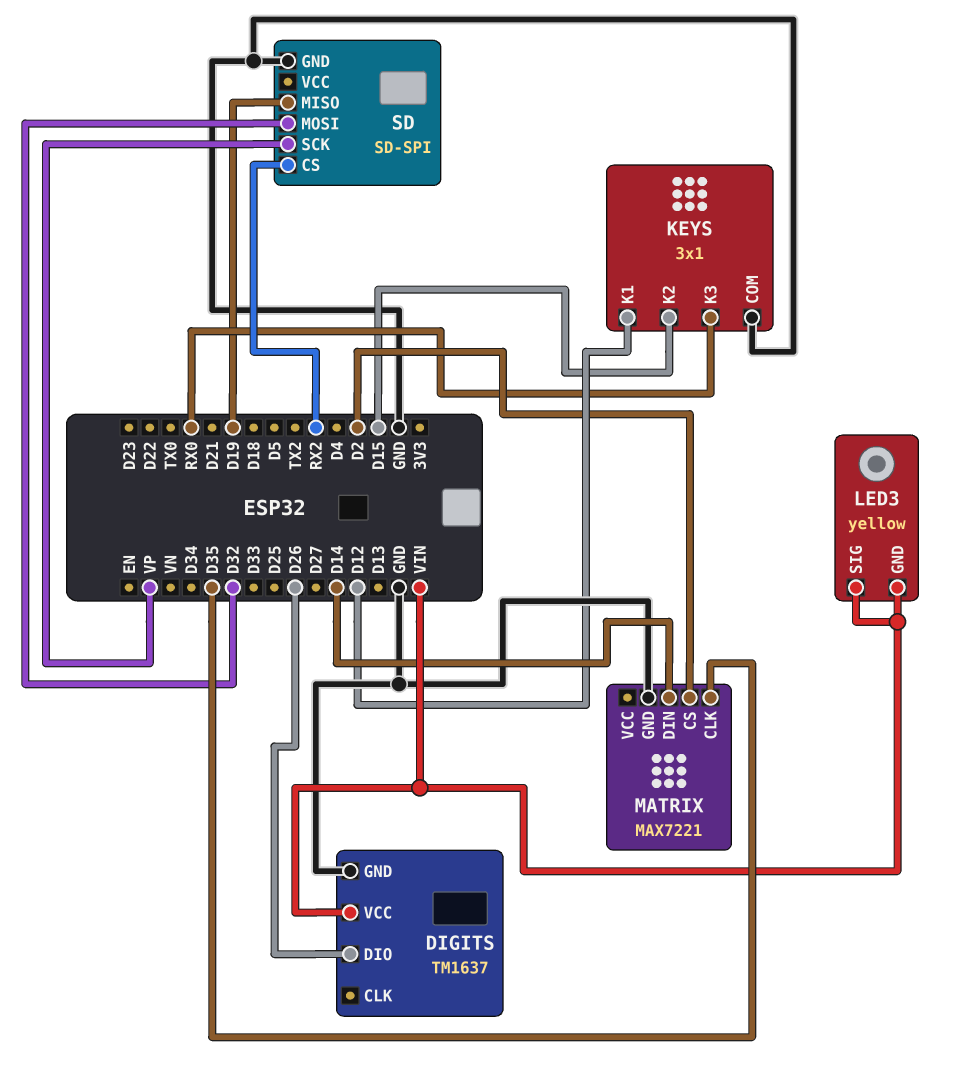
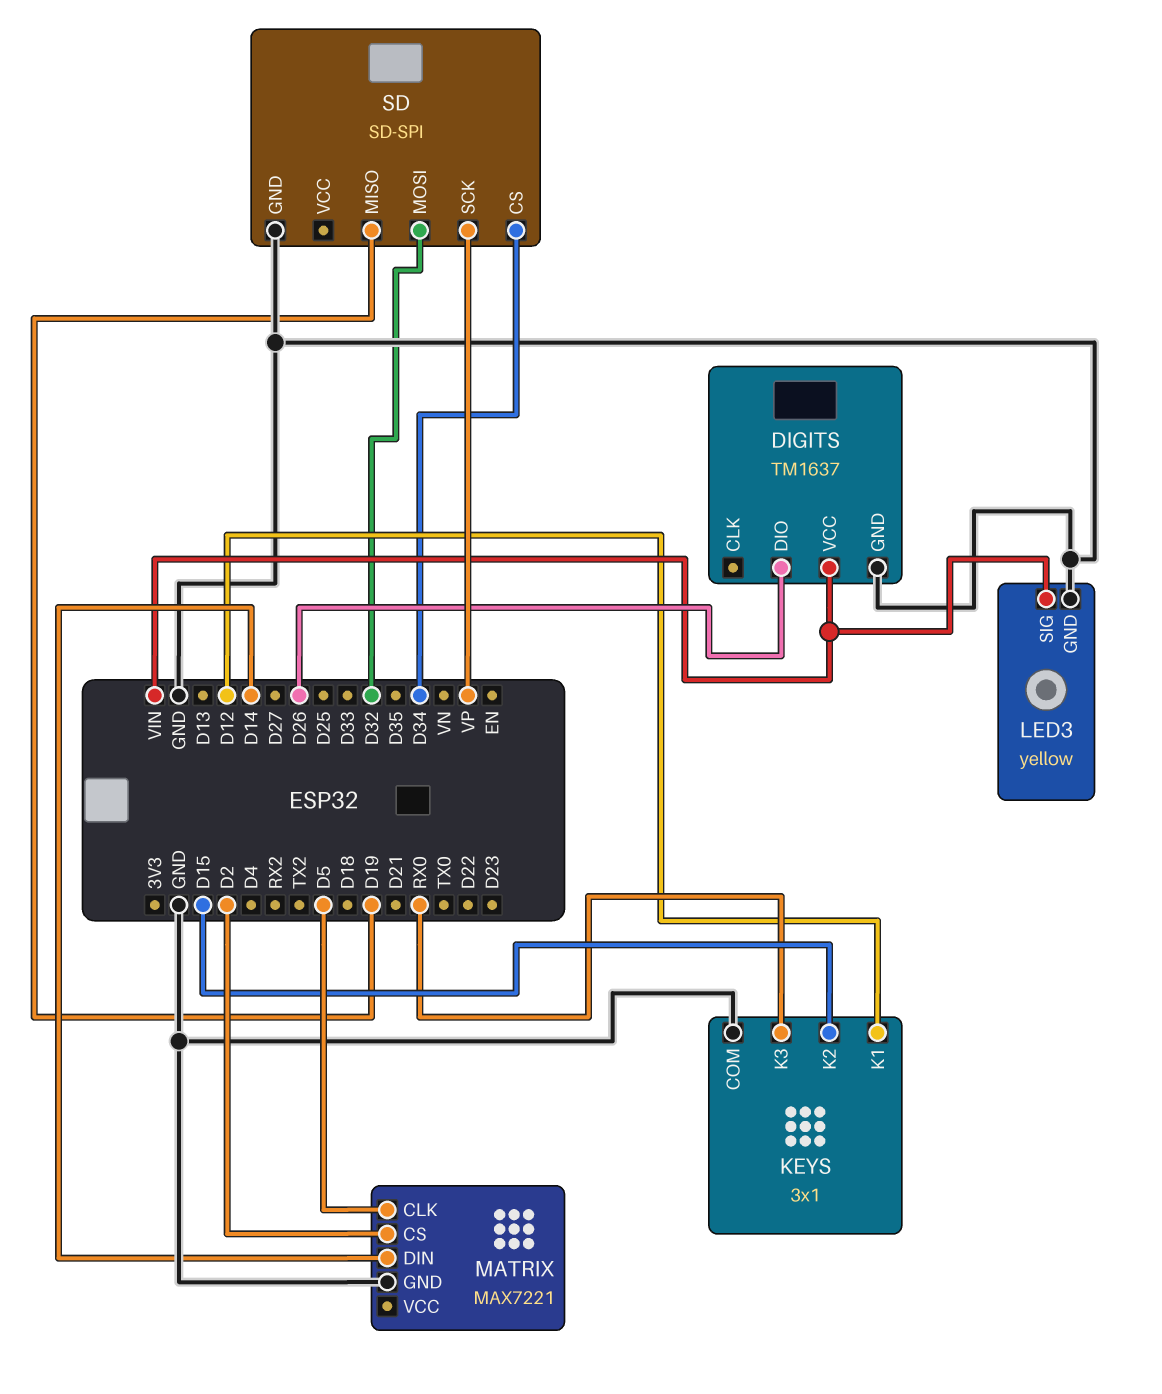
LED3 pin GND: VIN -> GND
MATRIX pin CLK: D35 -> D5
SD pin CS: RX2 -> D34

